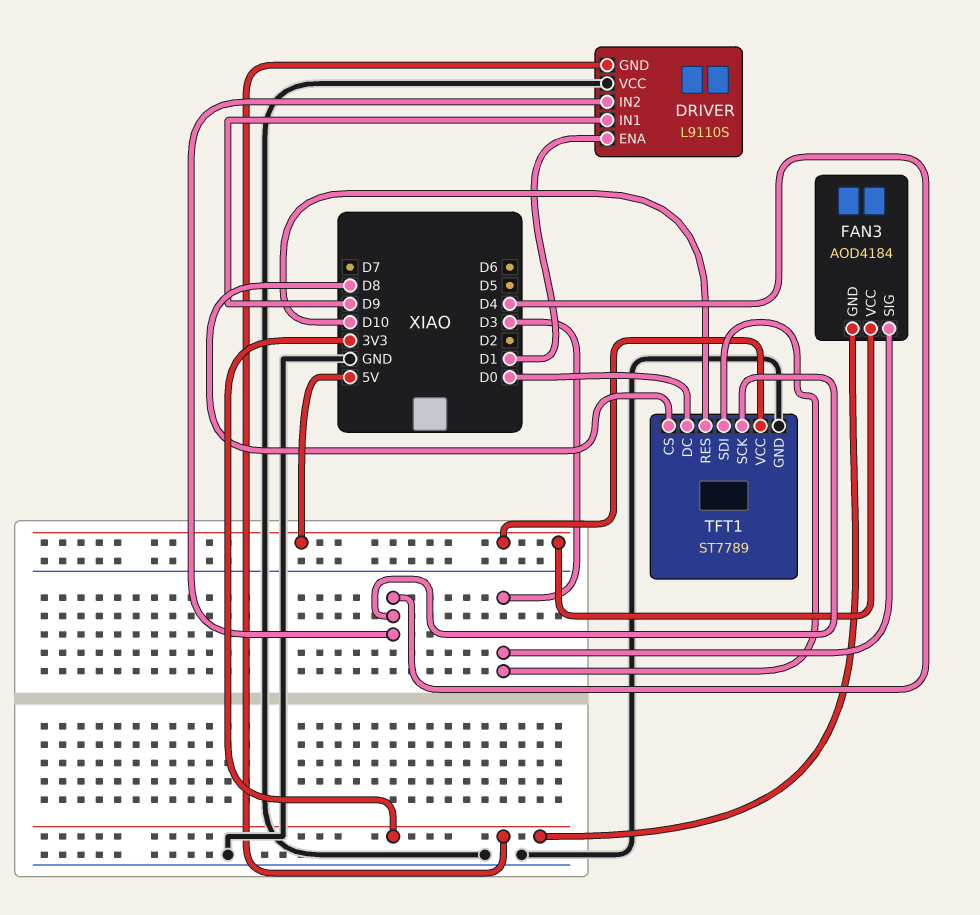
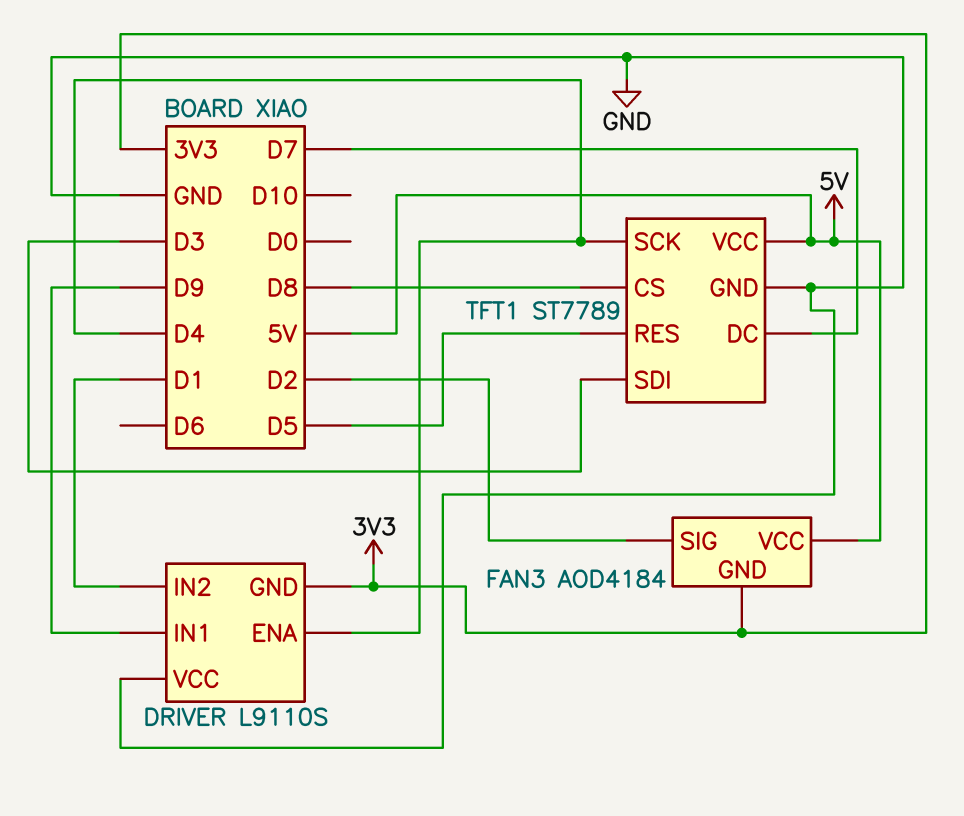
DRIVER pin ENA: D1 -> D4
DRIVER pin IN2: D4 -> D1
FAN3 pin SIG: D3 -> D2
TFT1 pin DC: D0 -> D7
TFT1 pin RES: D10 -> D5

